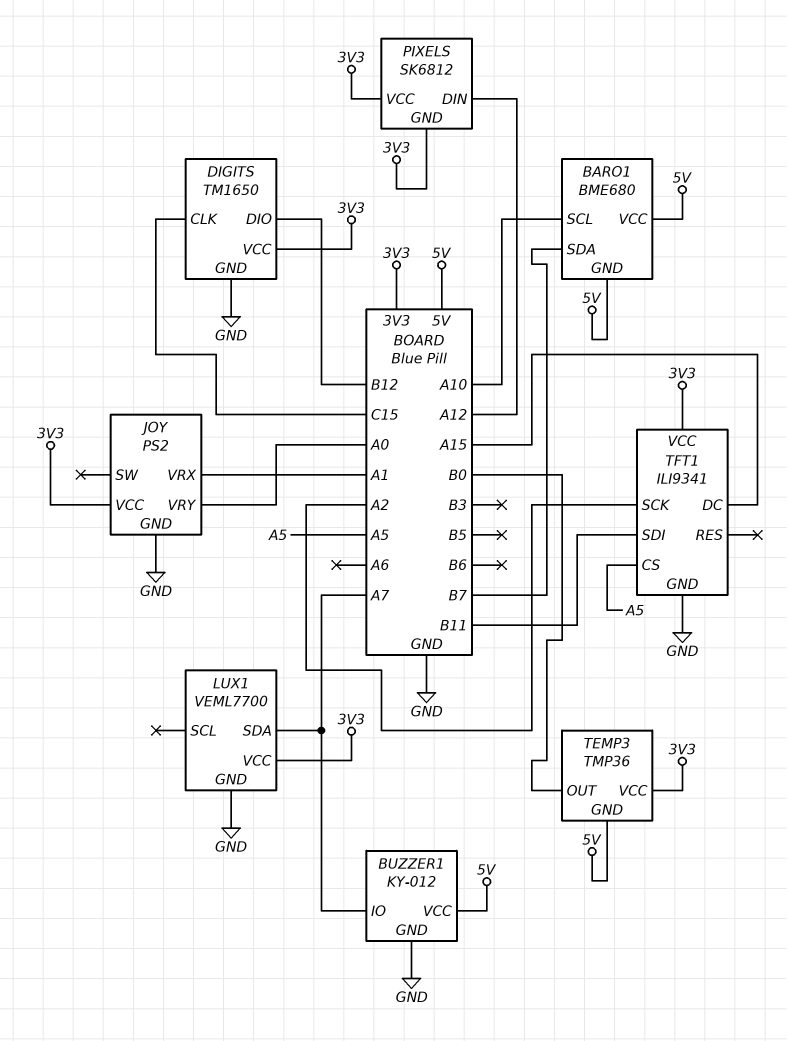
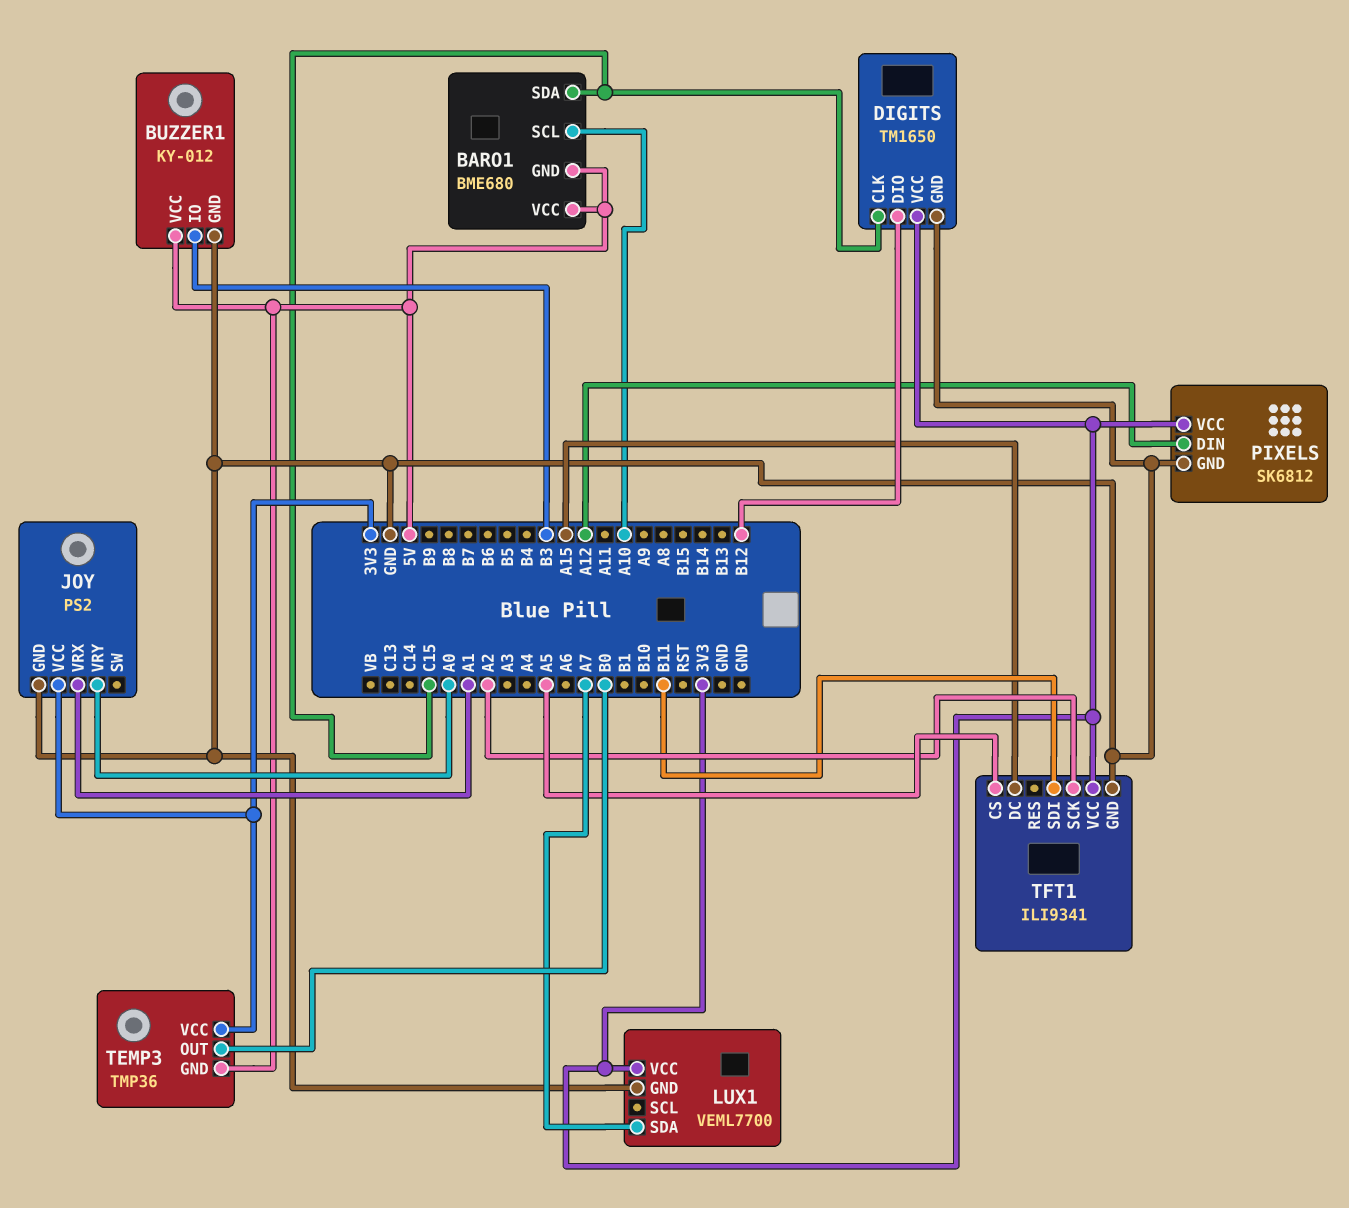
BARO1 pin SDA: B7 -> C15
BUZZER1 pin IO: A7 -> B3
PIXELS pin GND: 3V3 -> GND

